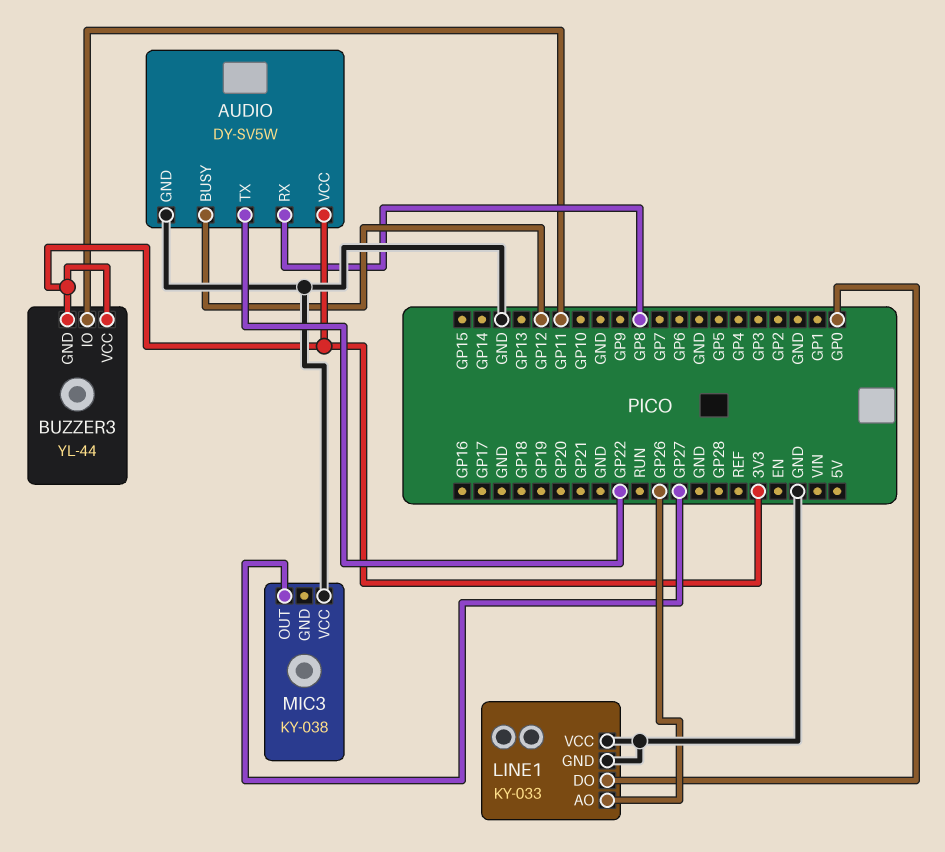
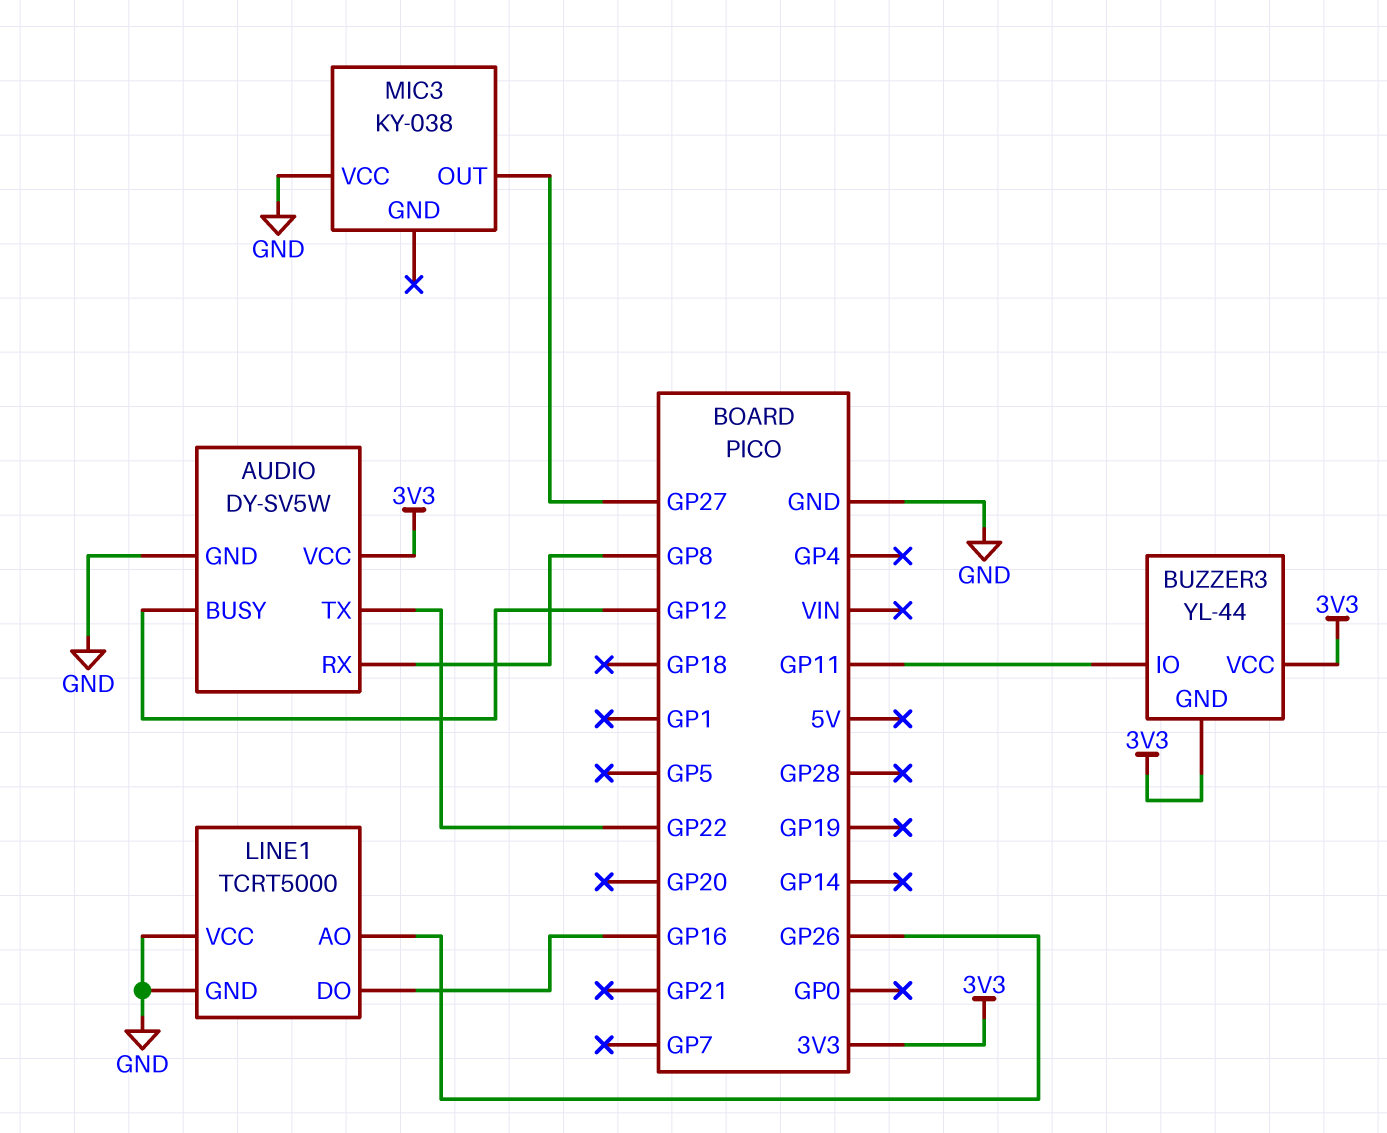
LINE1: KY-033 -> TCRT5000
LINE1 pin DO: GP0 -> GP16

